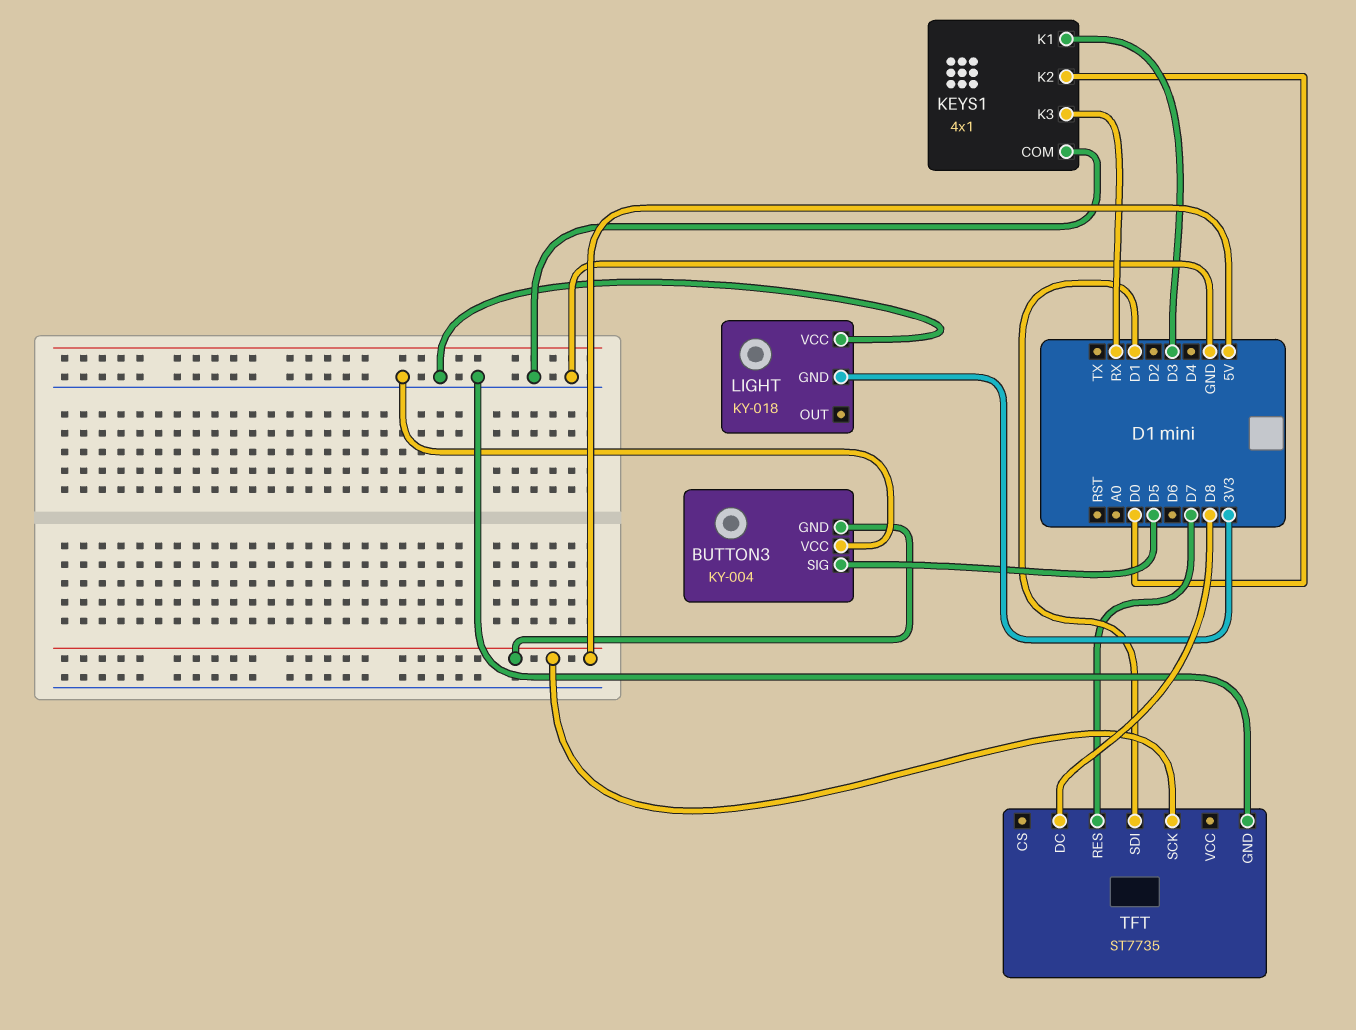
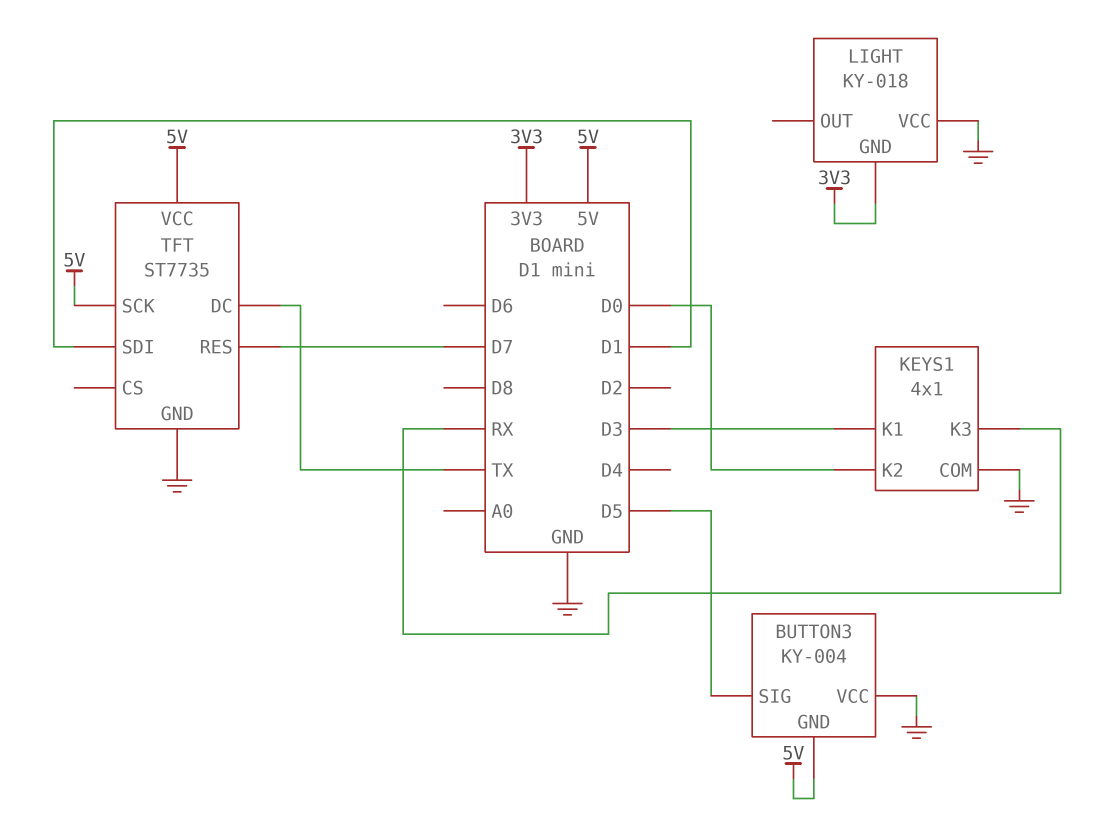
TFT pin DC: D8 -> TX
TFT pin VCC: none -> 5V

